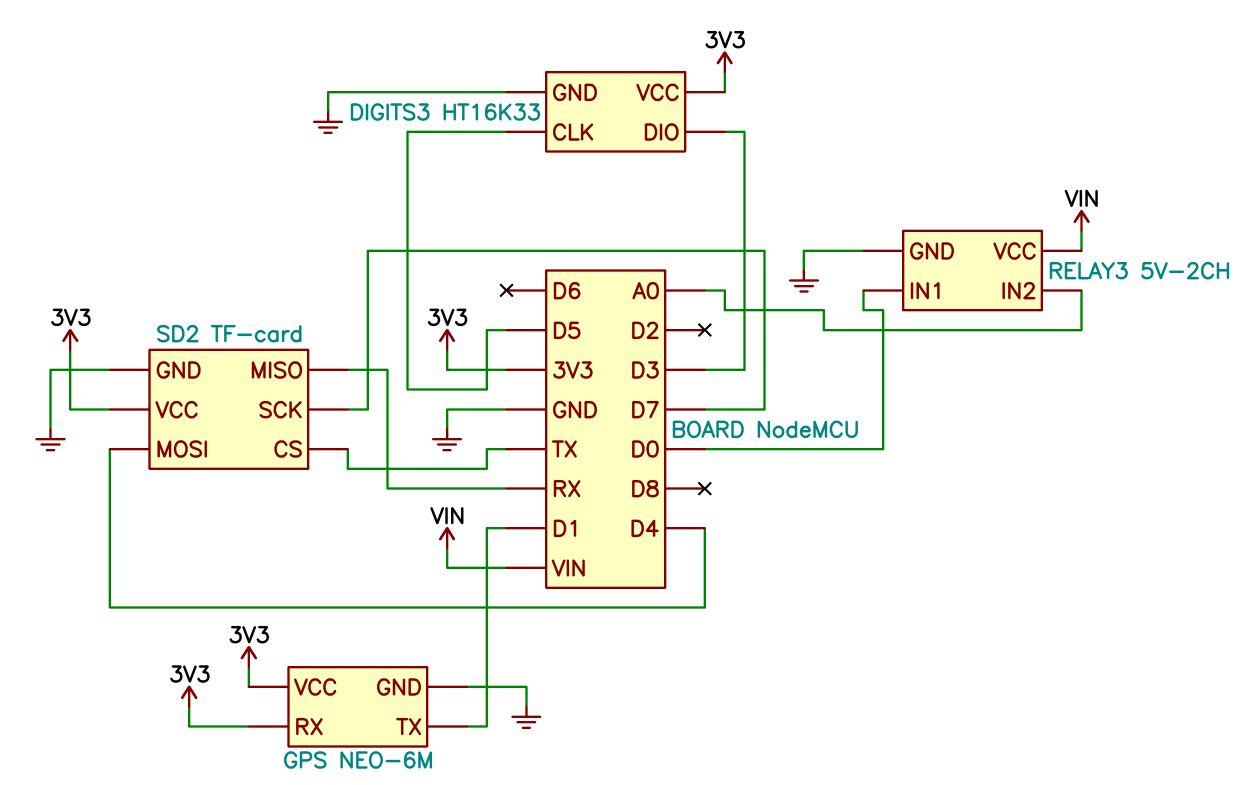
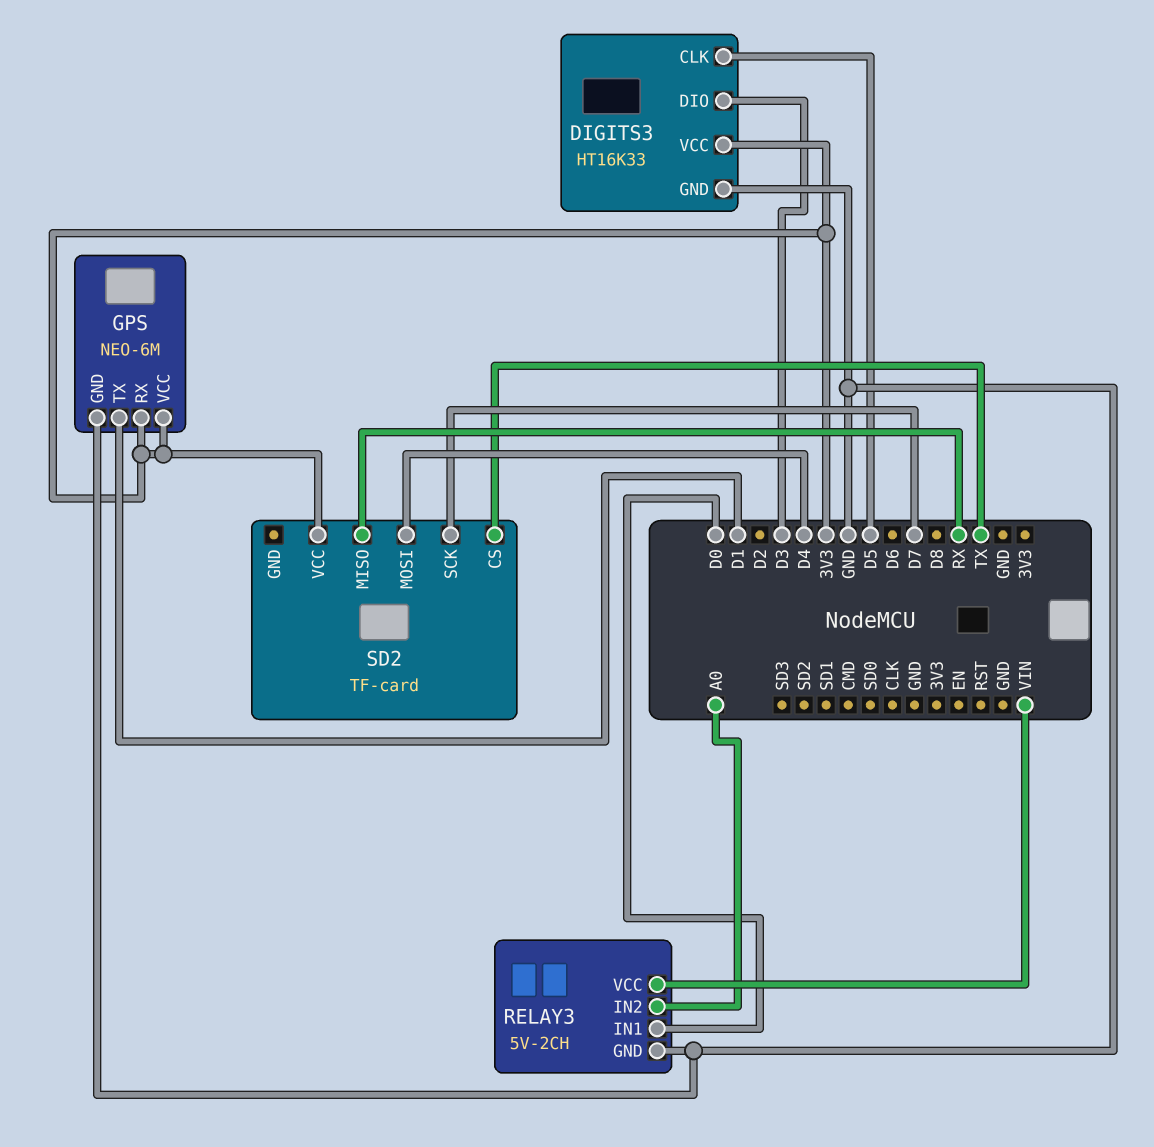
SD2 pin GND: GND -> none

